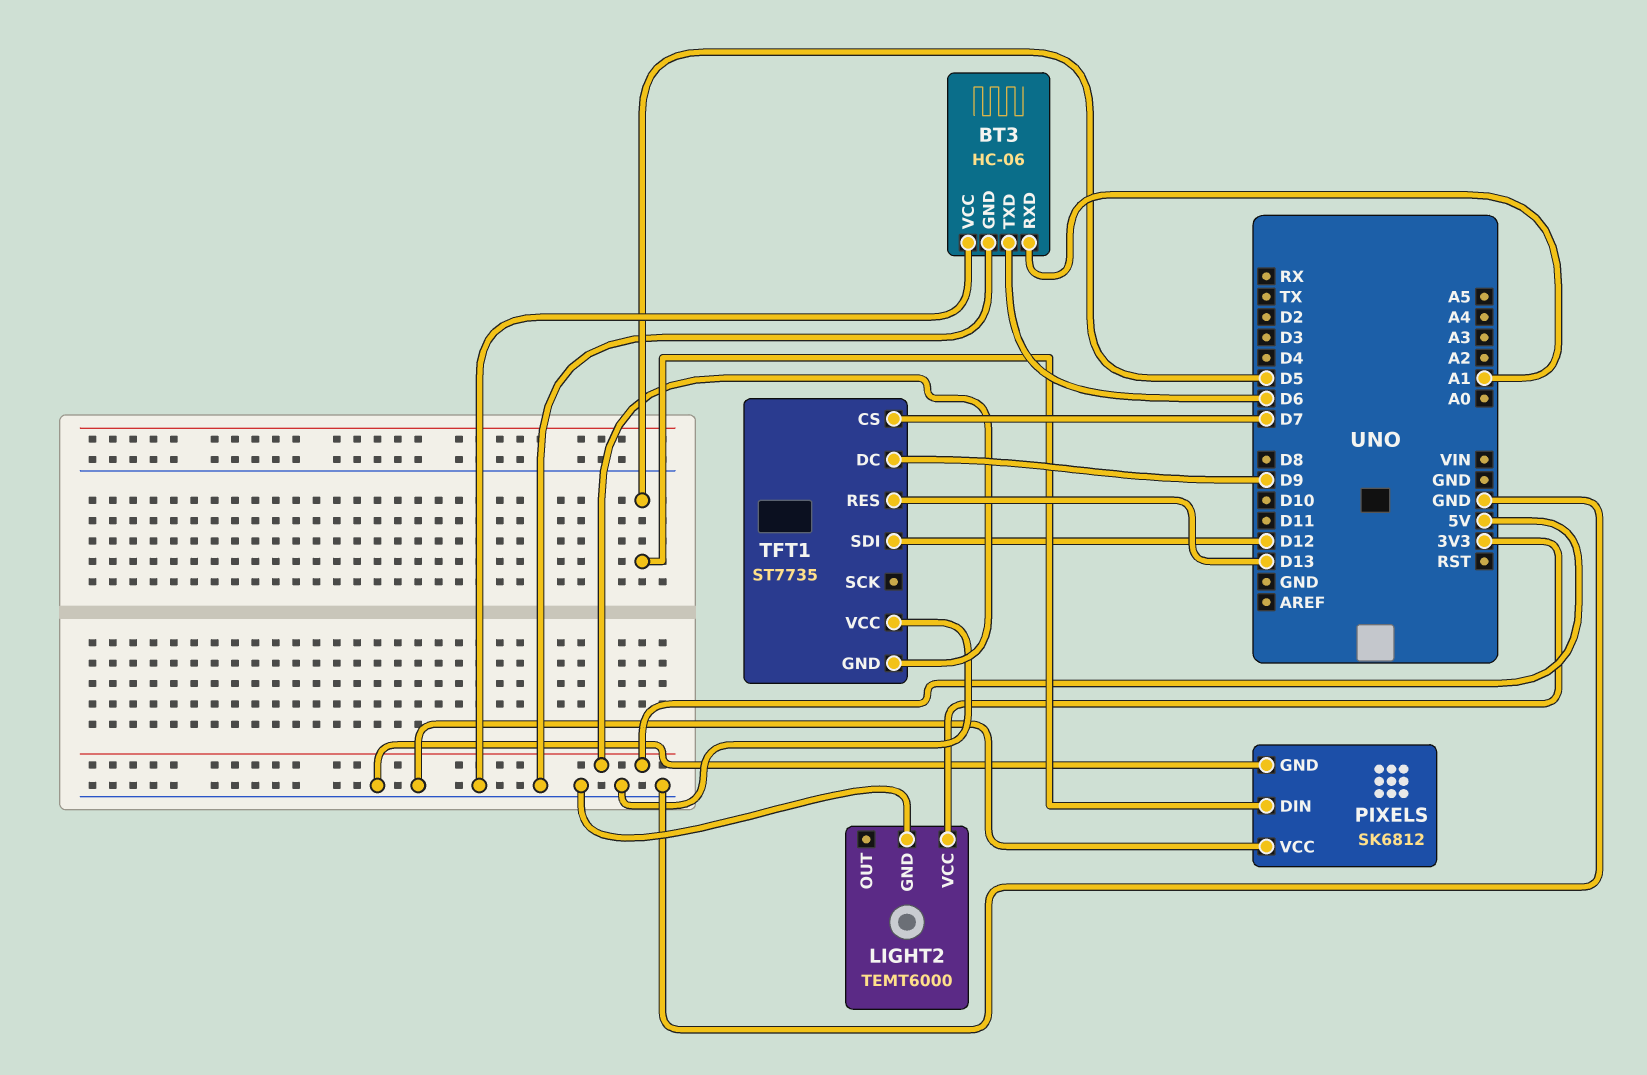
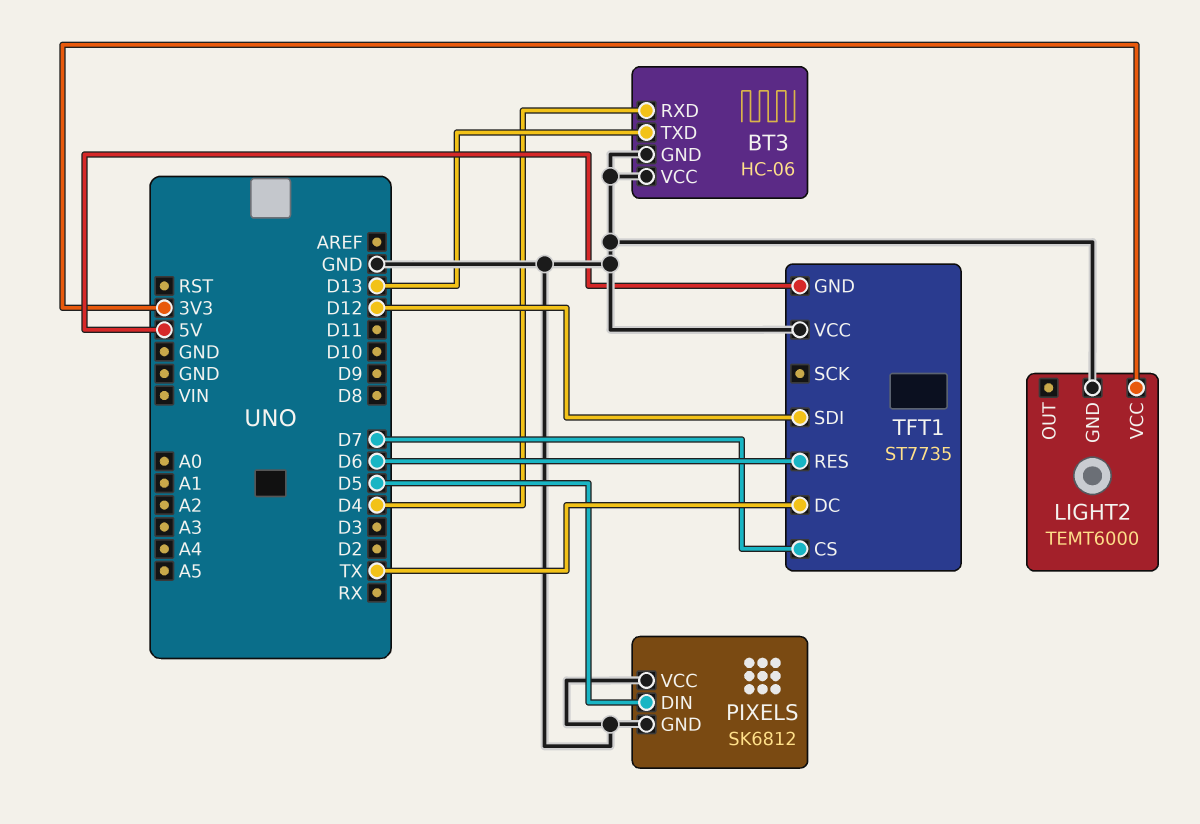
BT3 pin RXD: A1 -> D4
BT3 pin TXD: D6 -> D13
TFT1 pin DC: D9 -> TX
TFT1 pin RES: D13 -> D6

